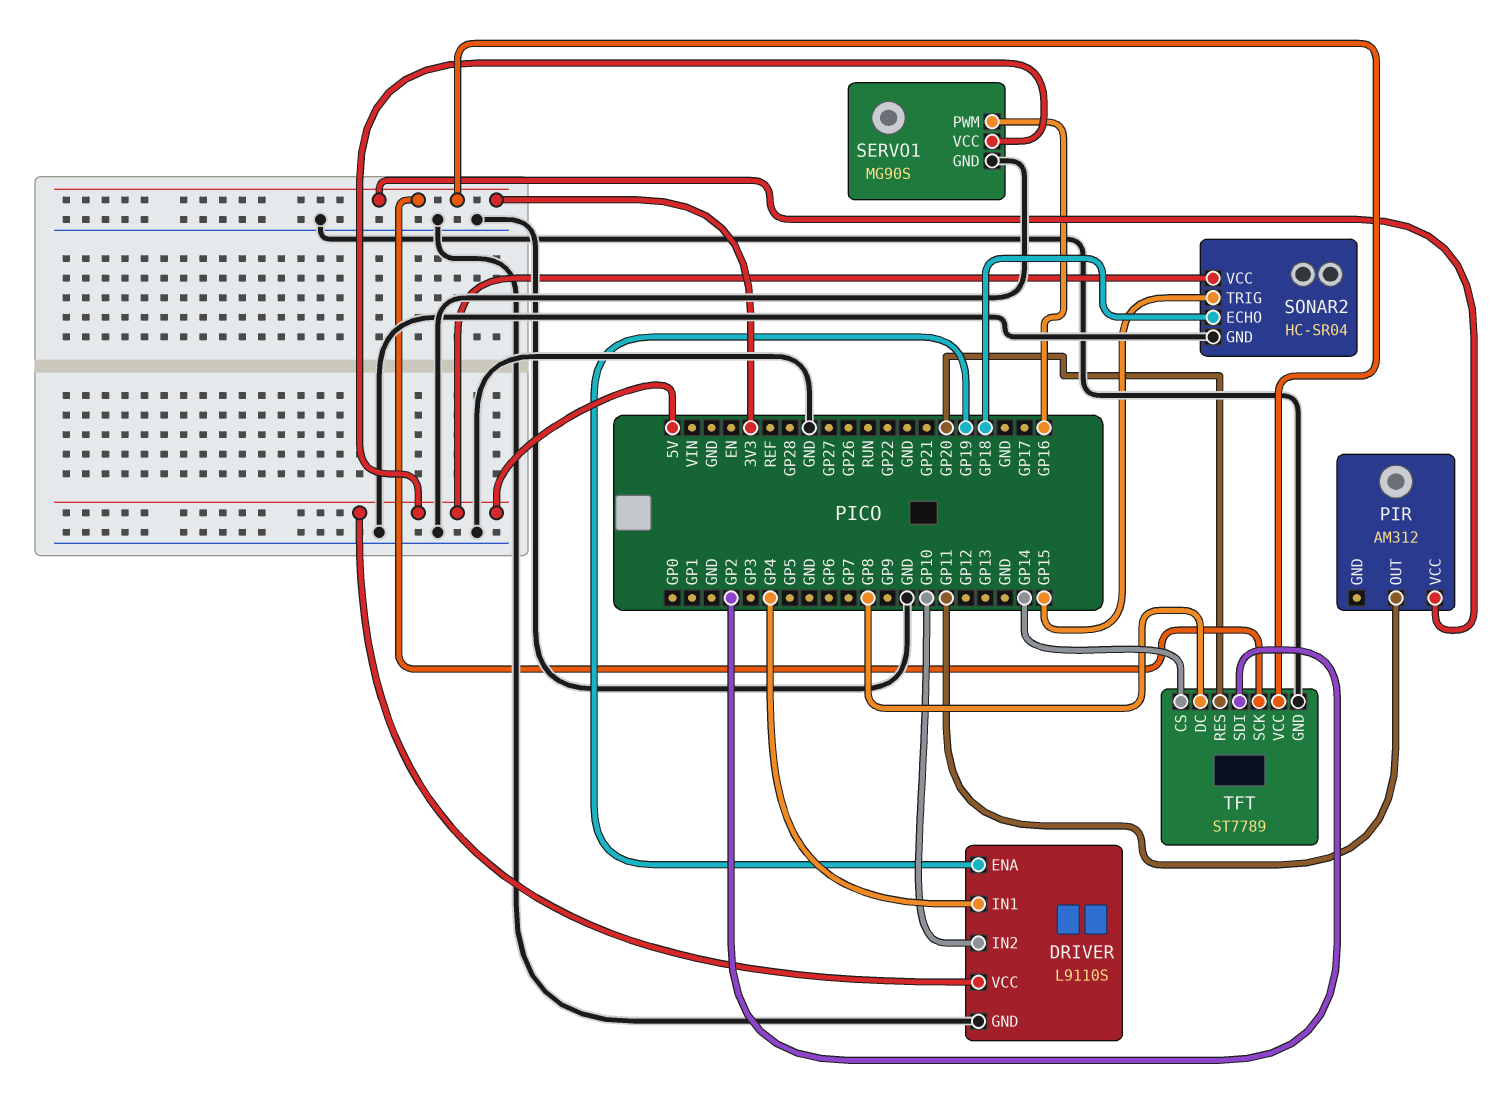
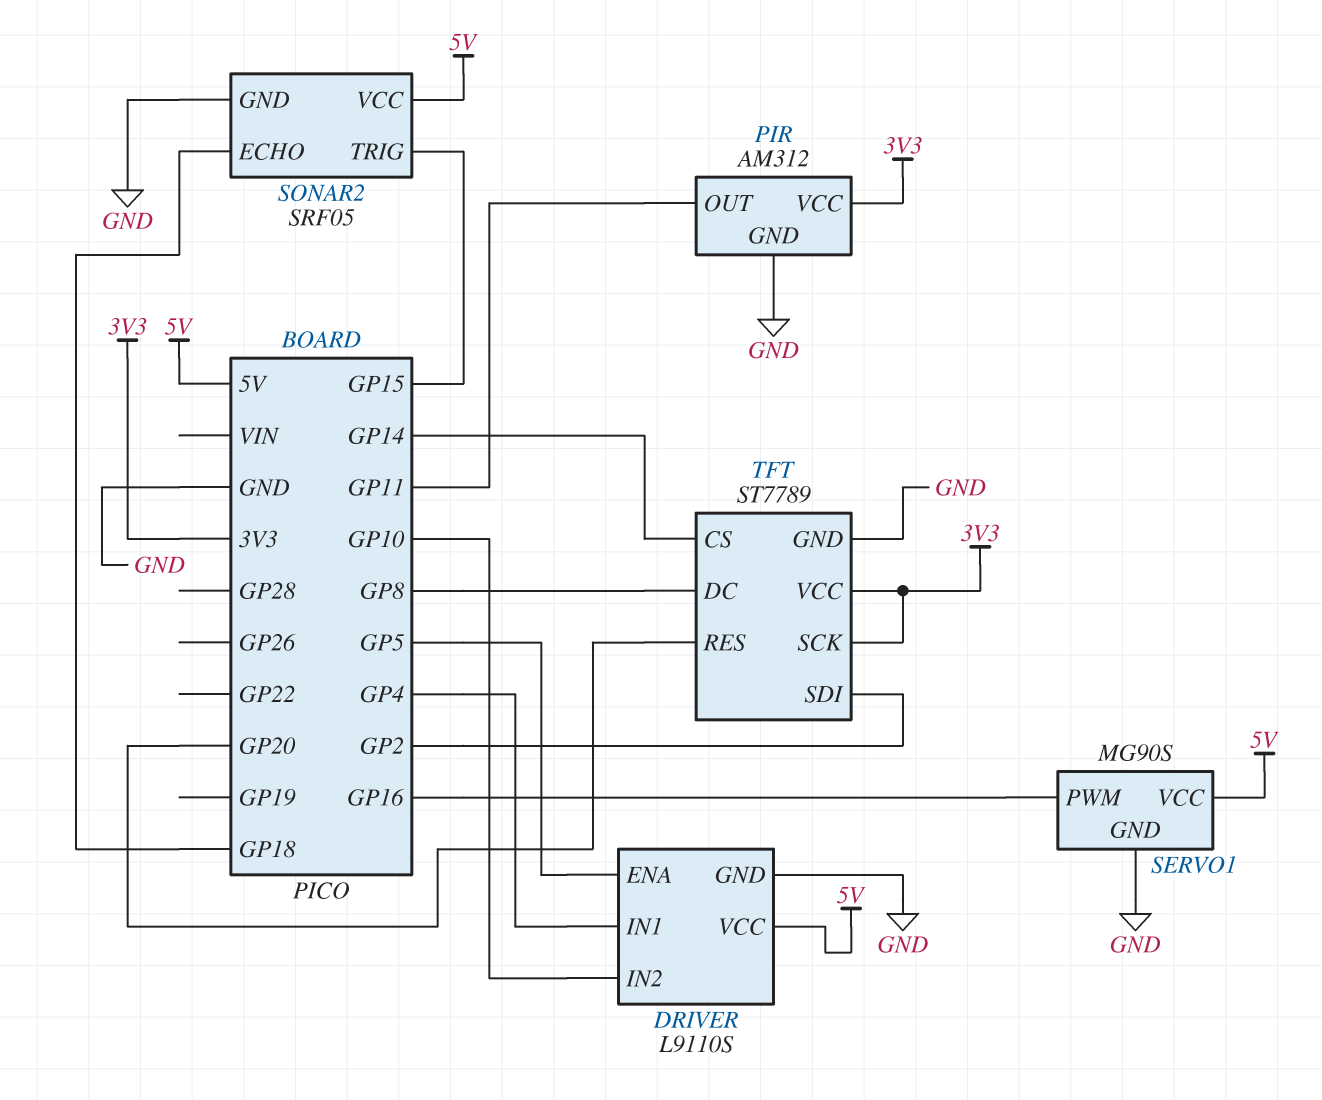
DRIVER pin ENA: GP19 -> GP5
PIR pin GND: none -> GND
SONAR2: HC-SR04 -> SRF05

